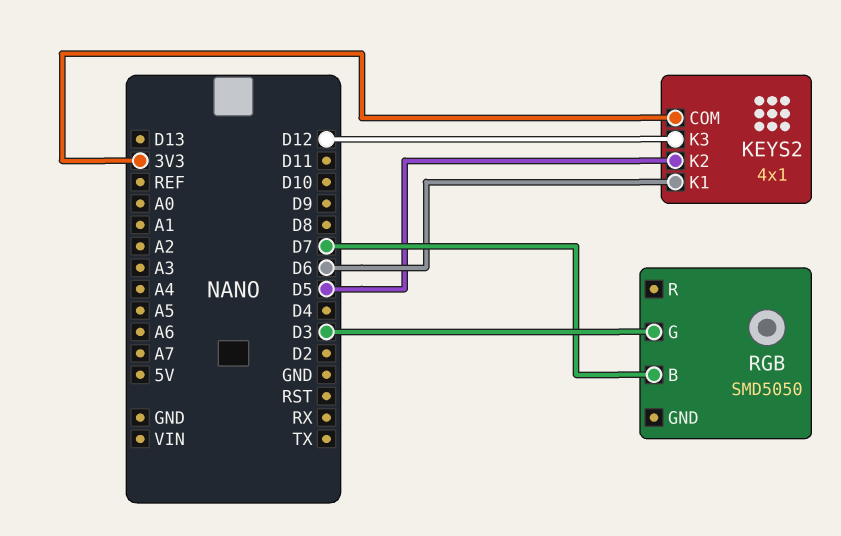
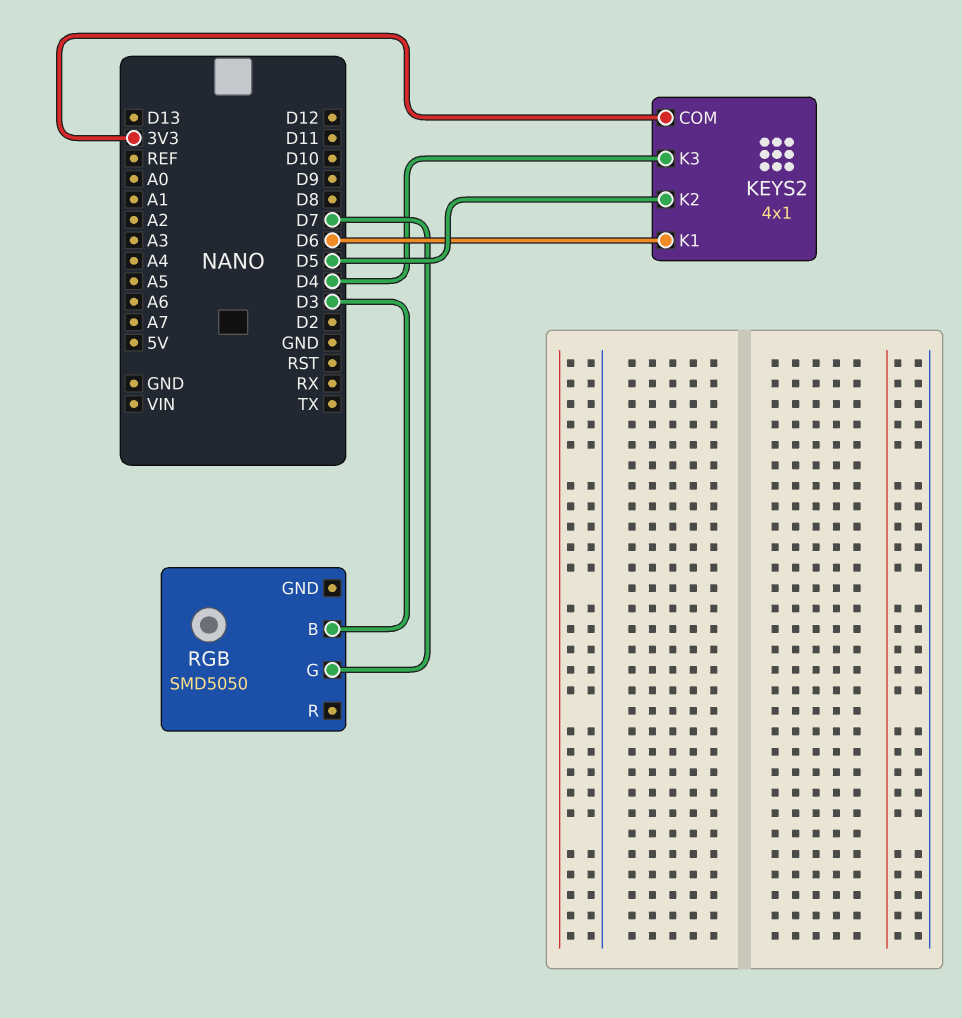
KEYS2 pin K3: D12 -> D4
RGB pin B: D7 -> D3
RGB pin G: D3 -> D7

